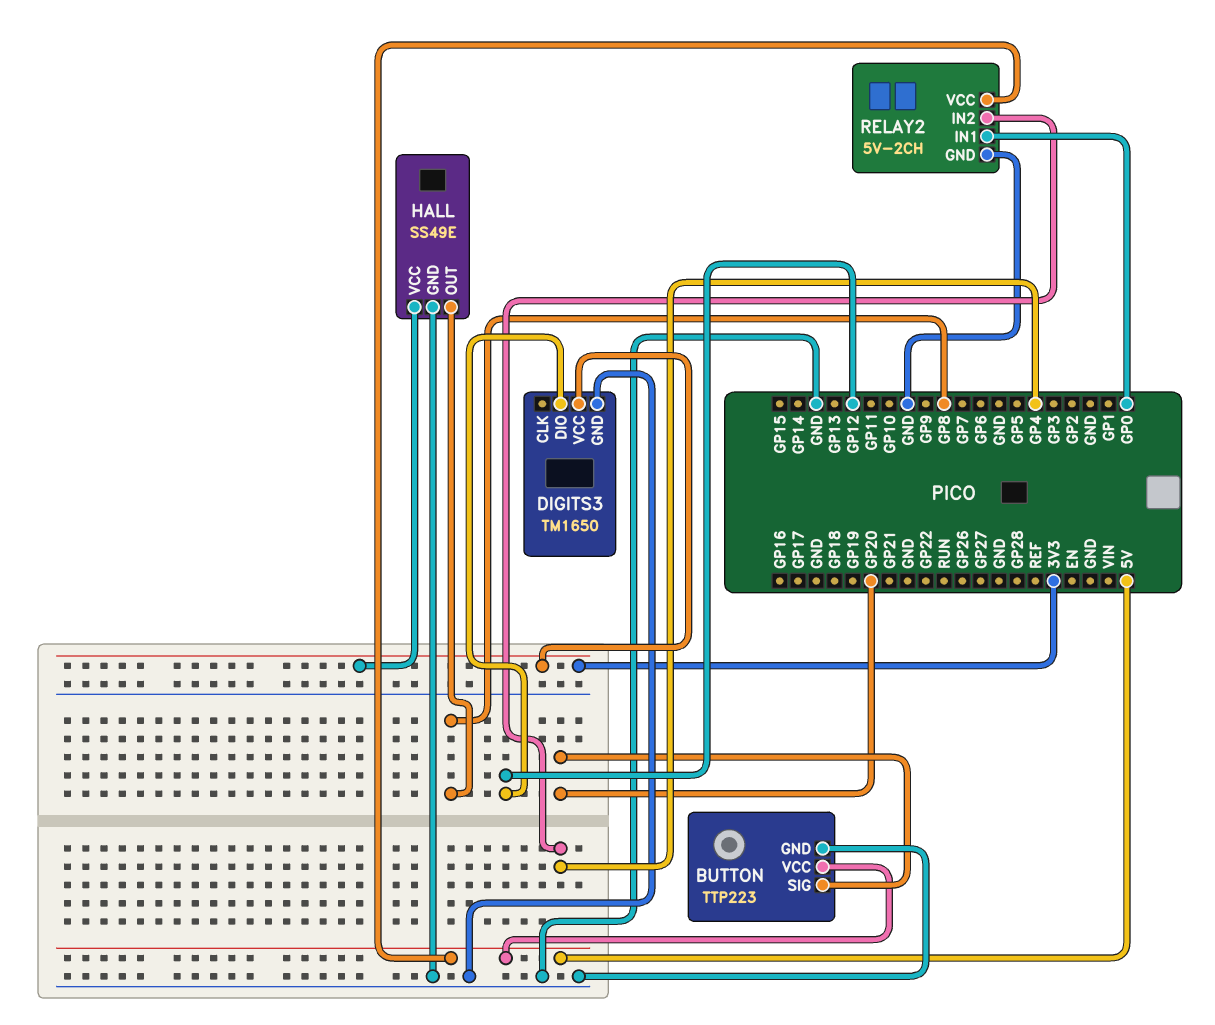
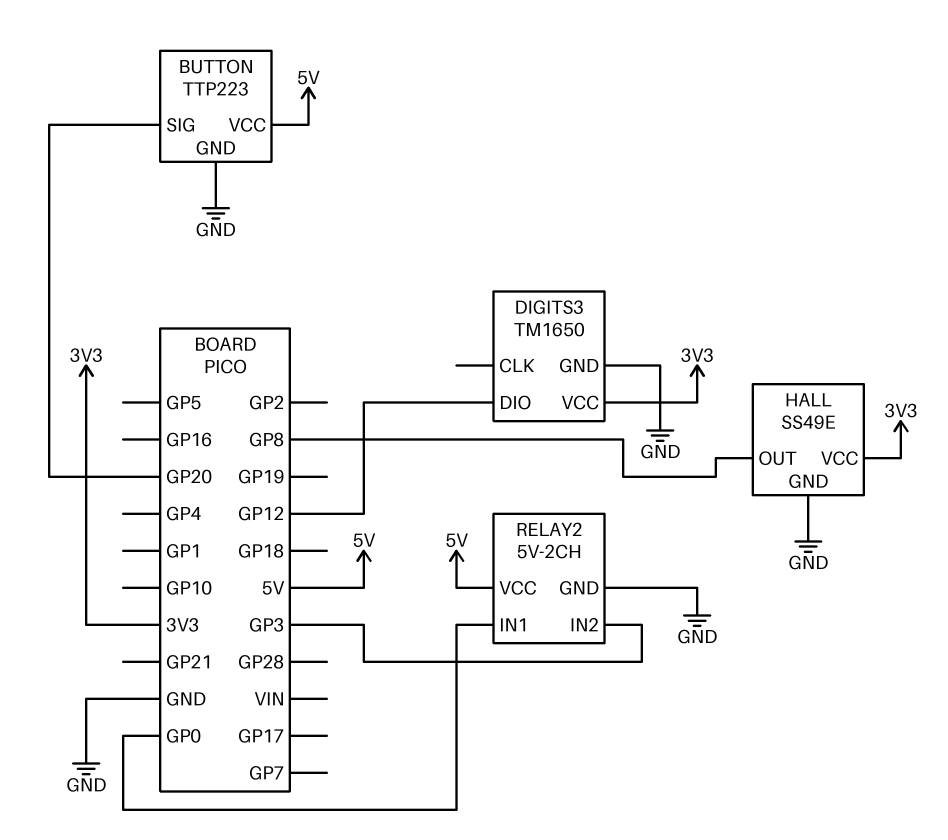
RELAY2 pin IN2: GP4 -> GP3

